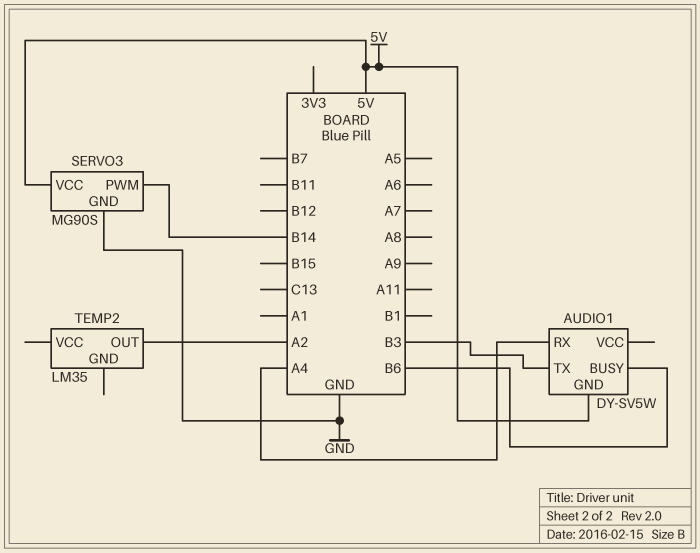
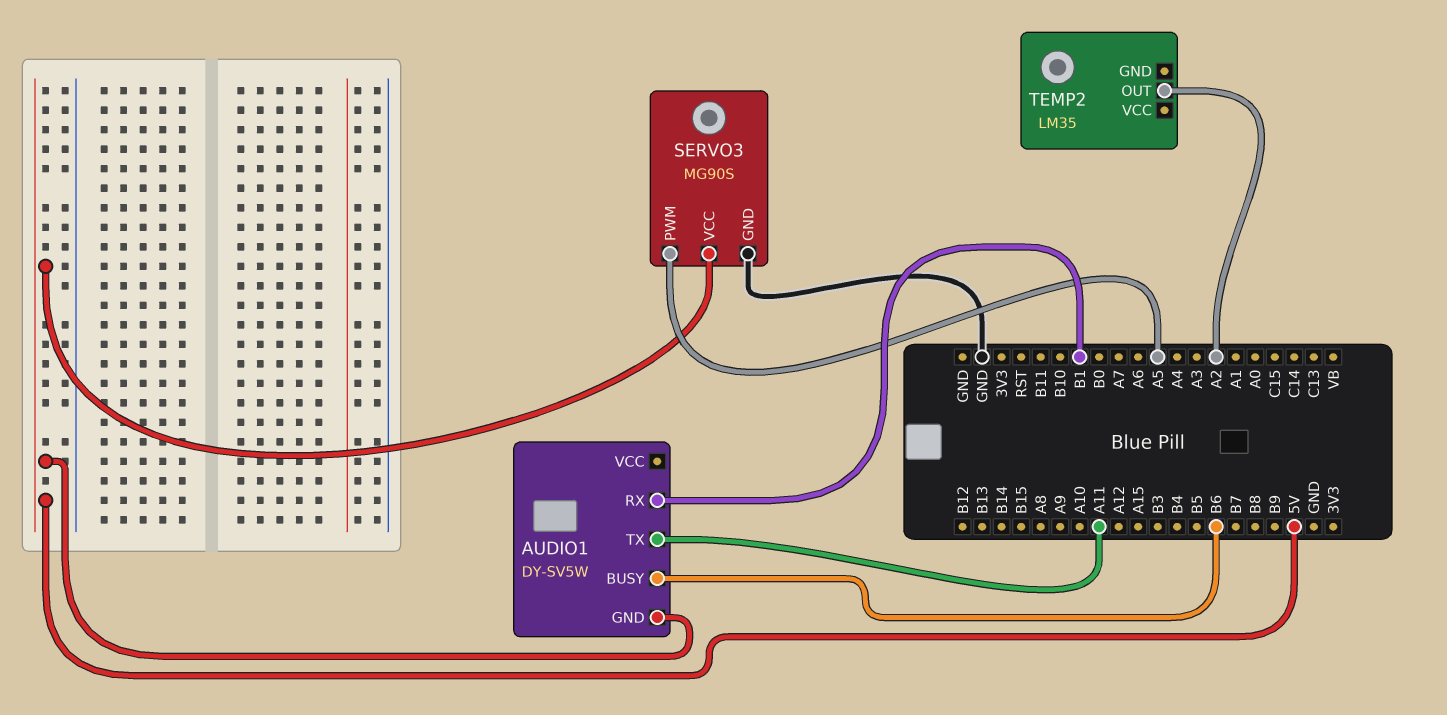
AUDIO1 pin RX: A4 -> B1
AUDIO1 pin TX: B3 -> A11
SERVO3 pin PWM: B14 -> A5

